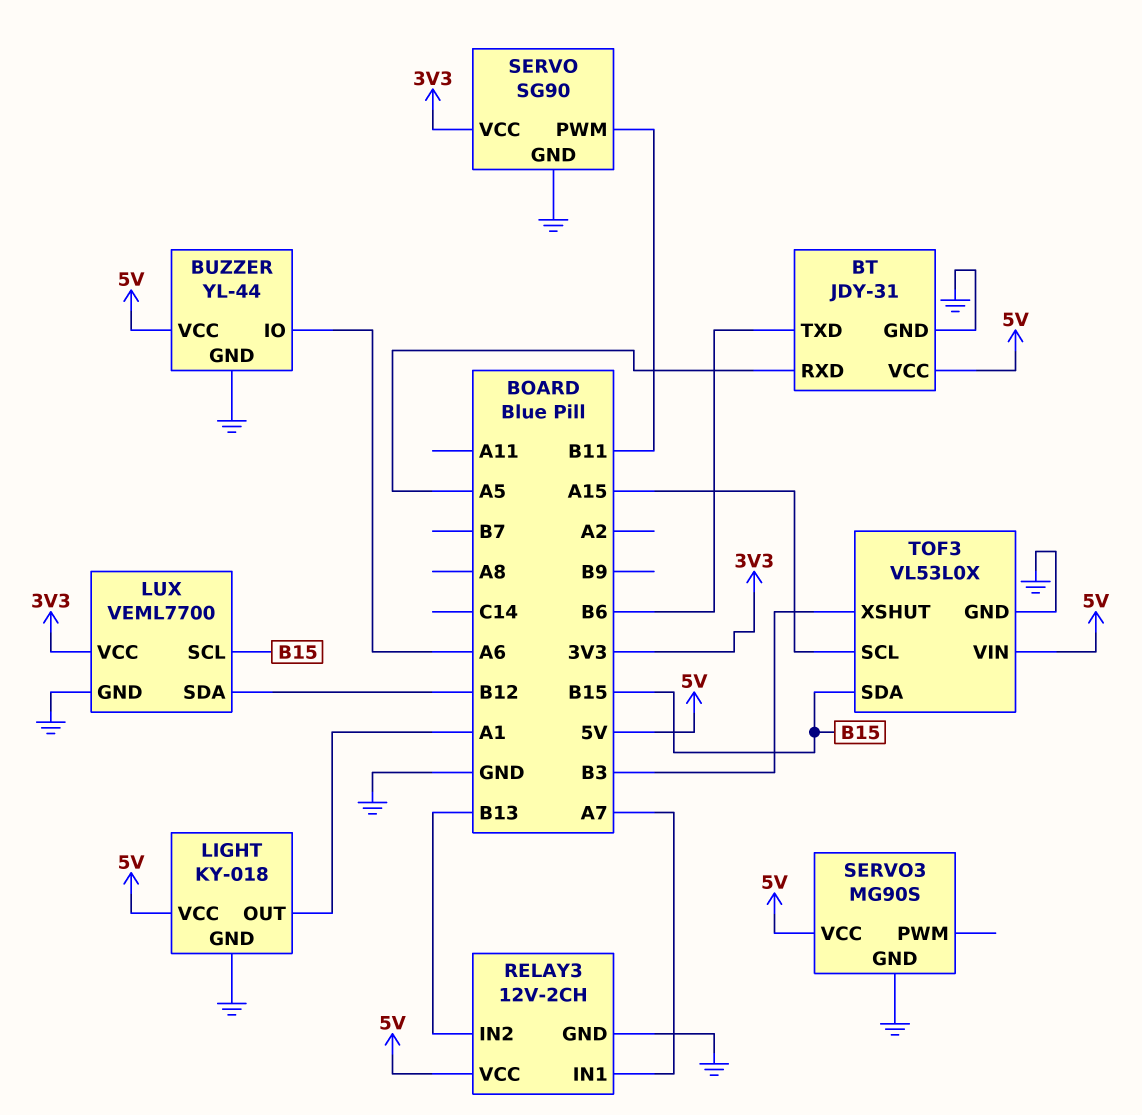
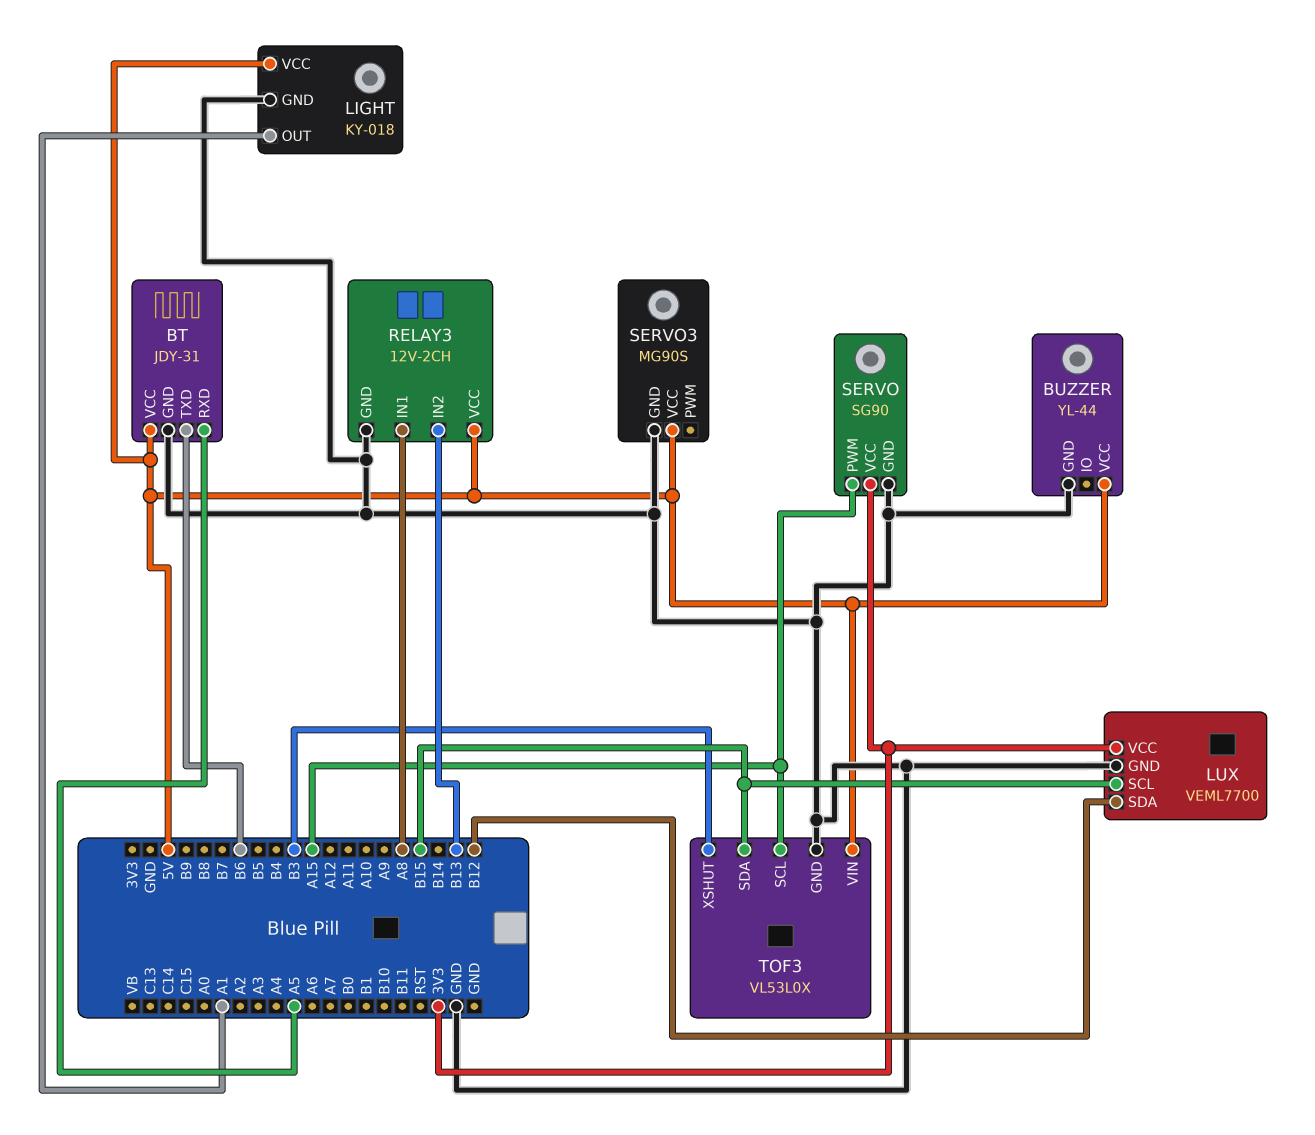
BUZZER pin IO: A6 -> none
RELAY3 pin IN1: A7 -> A8
SERVO pin PWM: B11 -> A15

